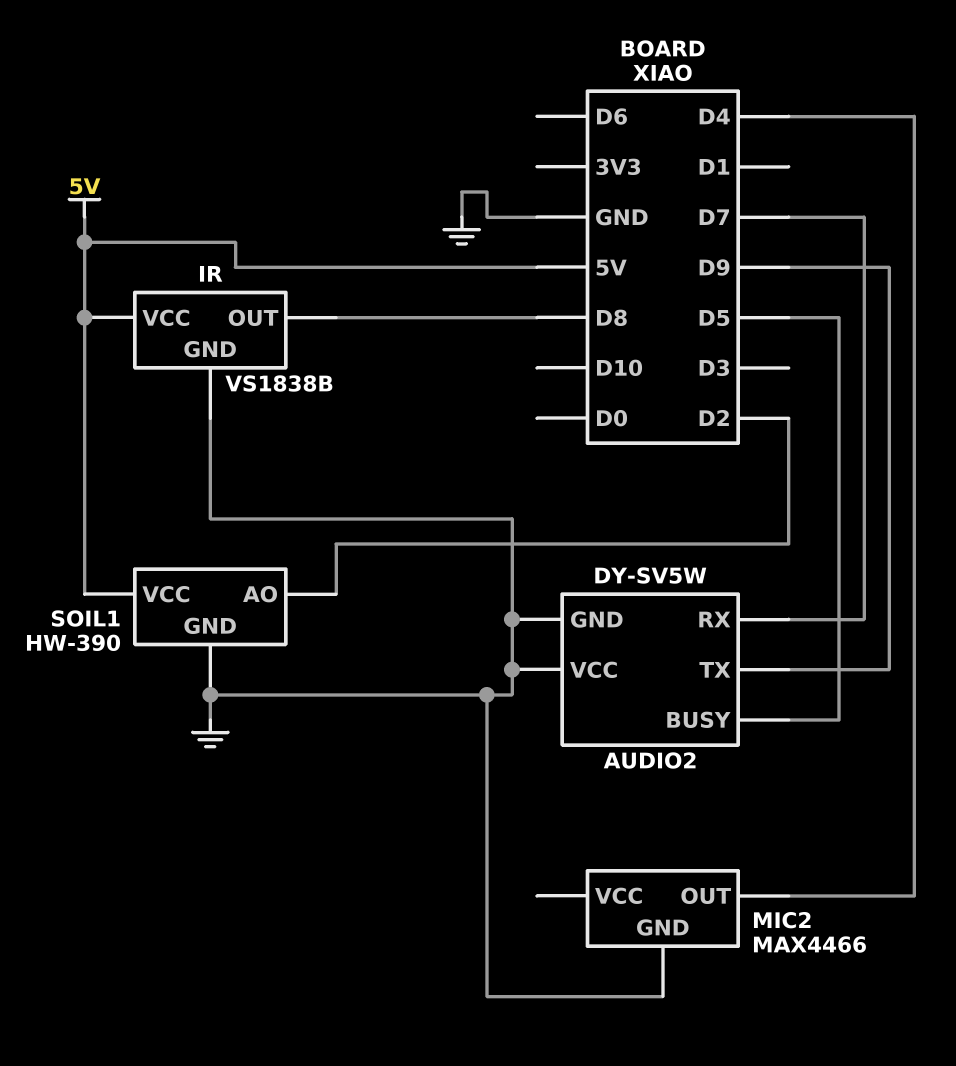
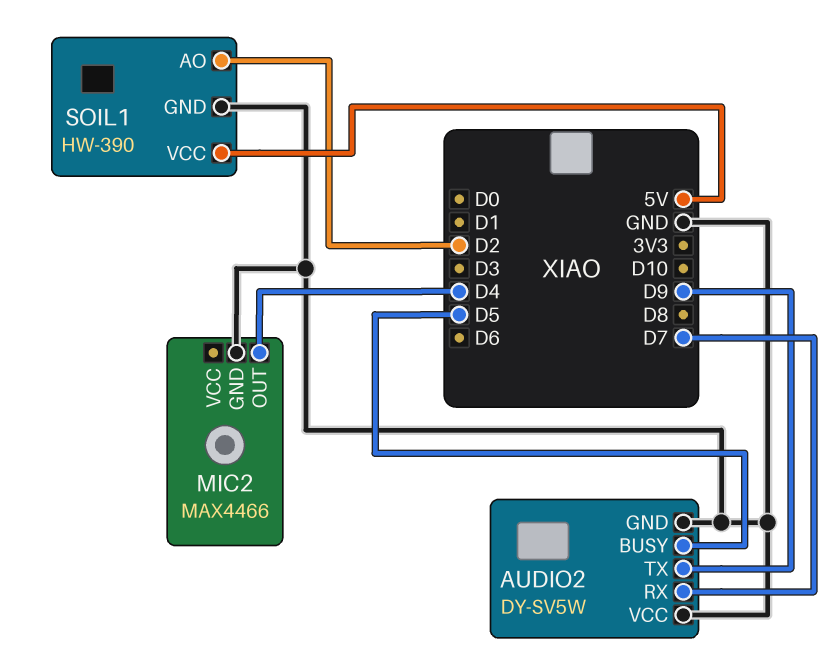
IR: VS1838B -> none
IR pin GND: GND -> none
IR pin OUT: D8 -> none
IR pin VCC: 5V -> none

